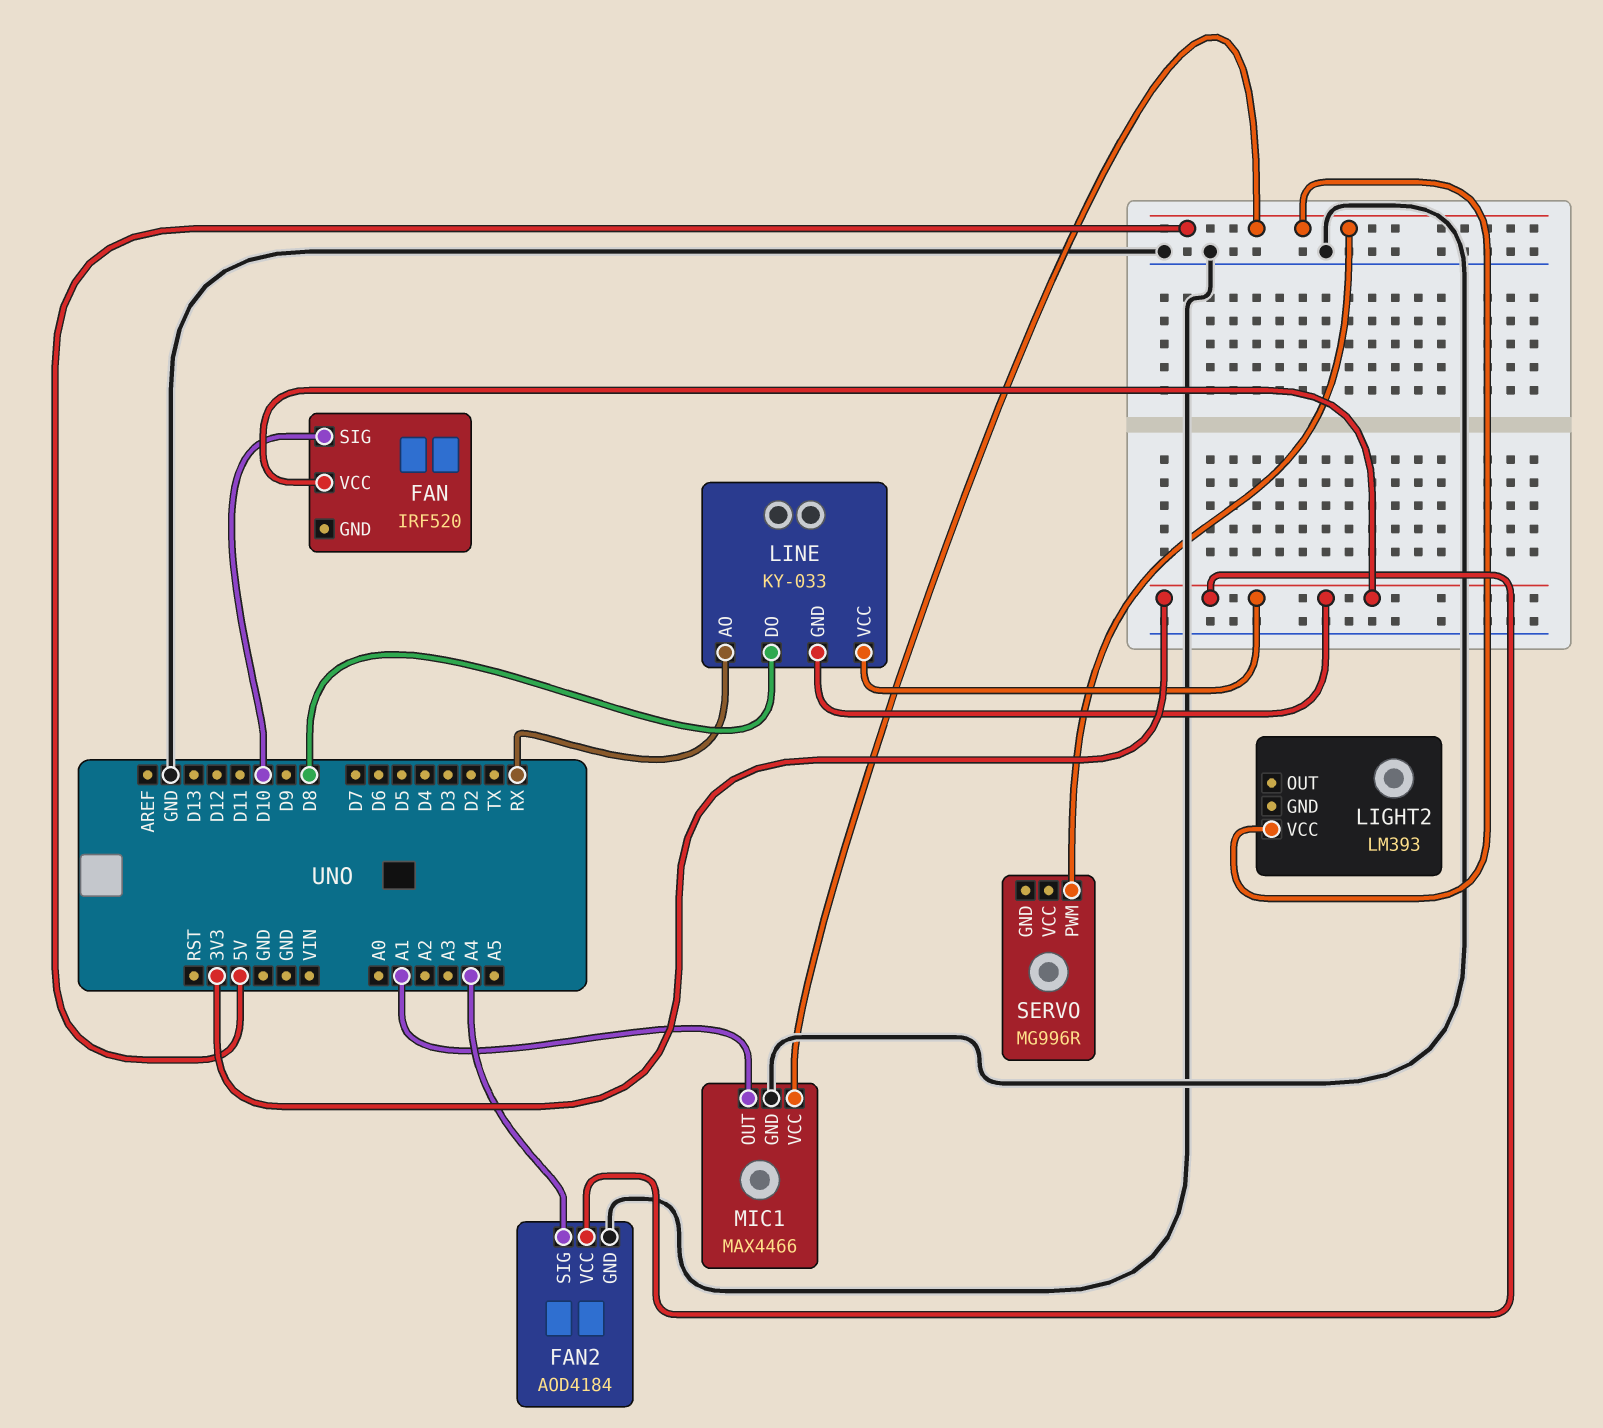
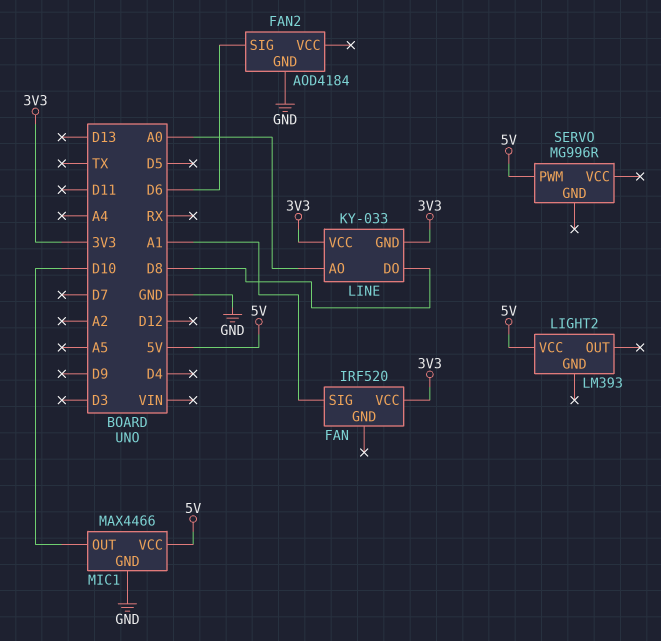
FAN pin SIG: D10 -> A1
FAN2 pin SIG: A4 -> D6
FAN2 pin VCC: 3V3 -> none
LINE pin AO: RX -> A0
MIC1 pin OUT: A1 -> D10

